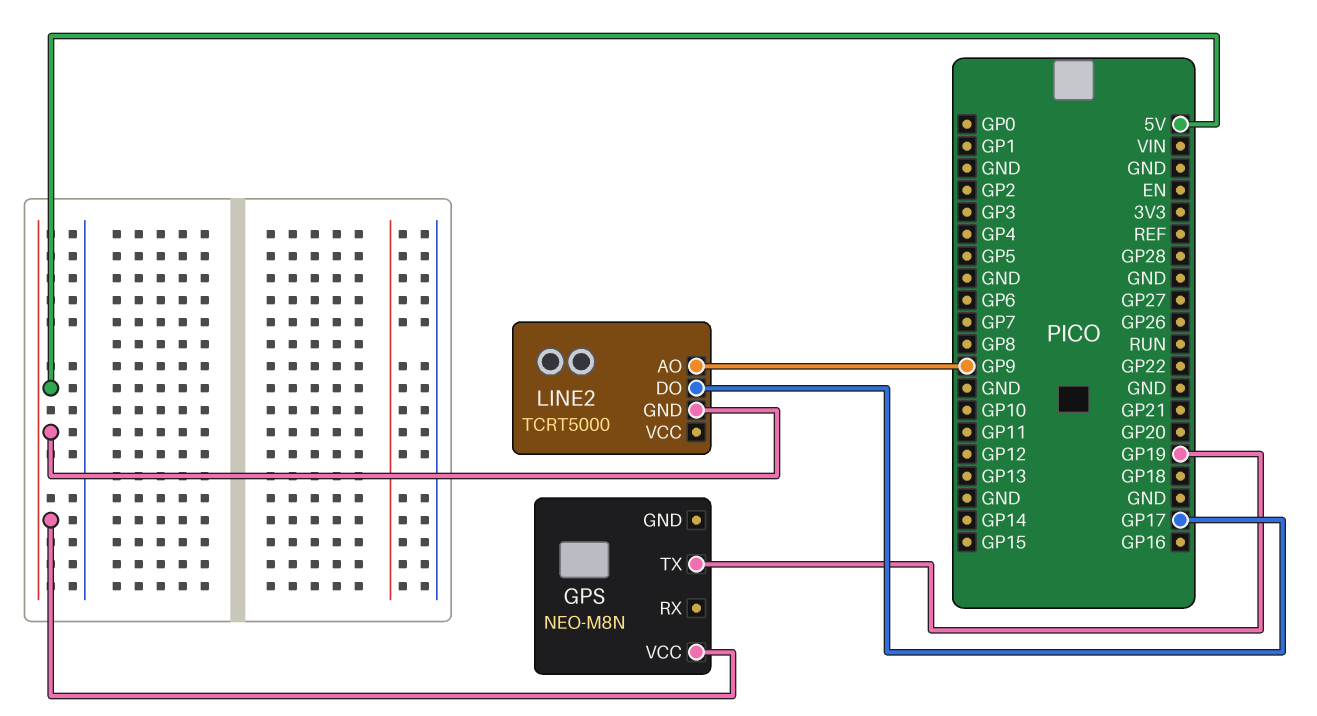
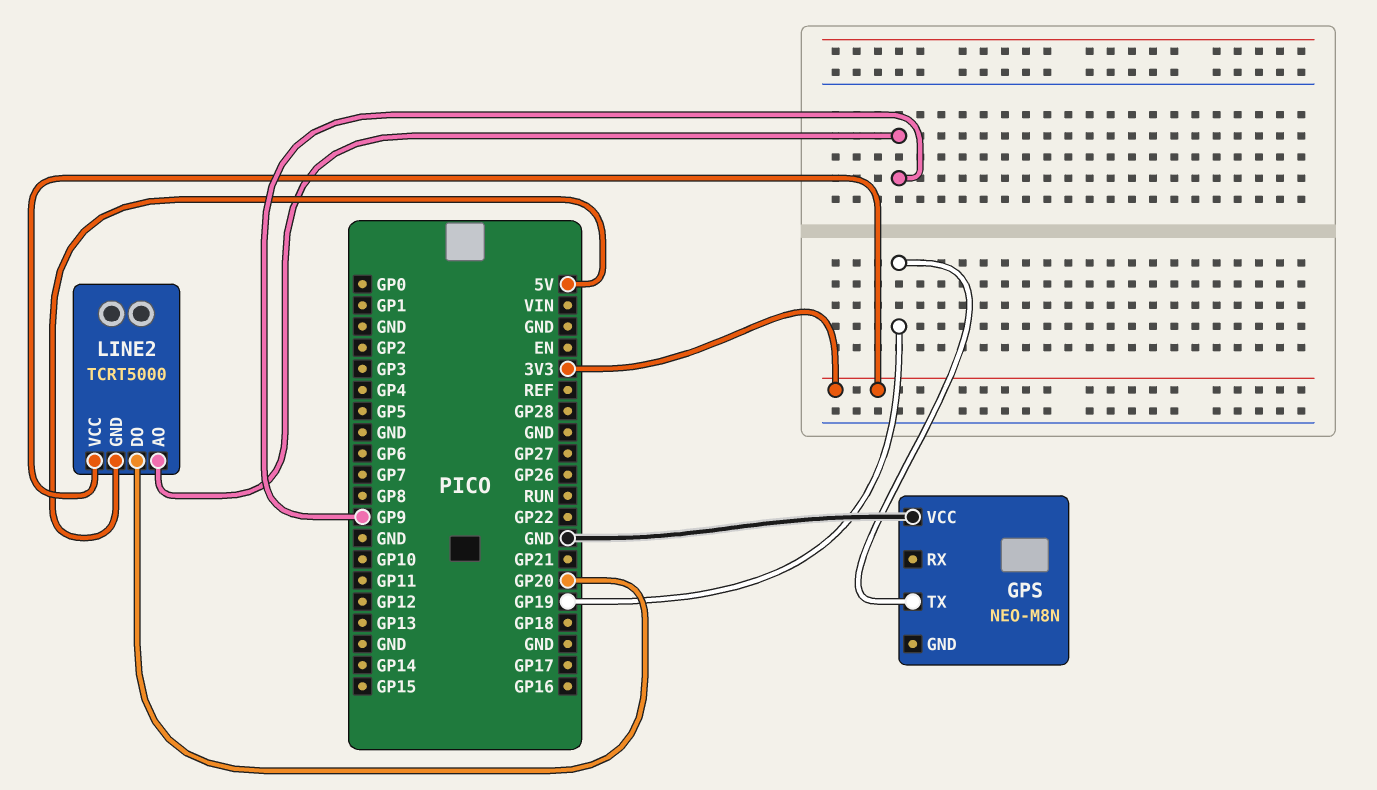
GPS pin VCC: 5V -> GND
LINE2 pin DO: GP17 -> GP20
LINE2 pin VCC: none -> 3V3

